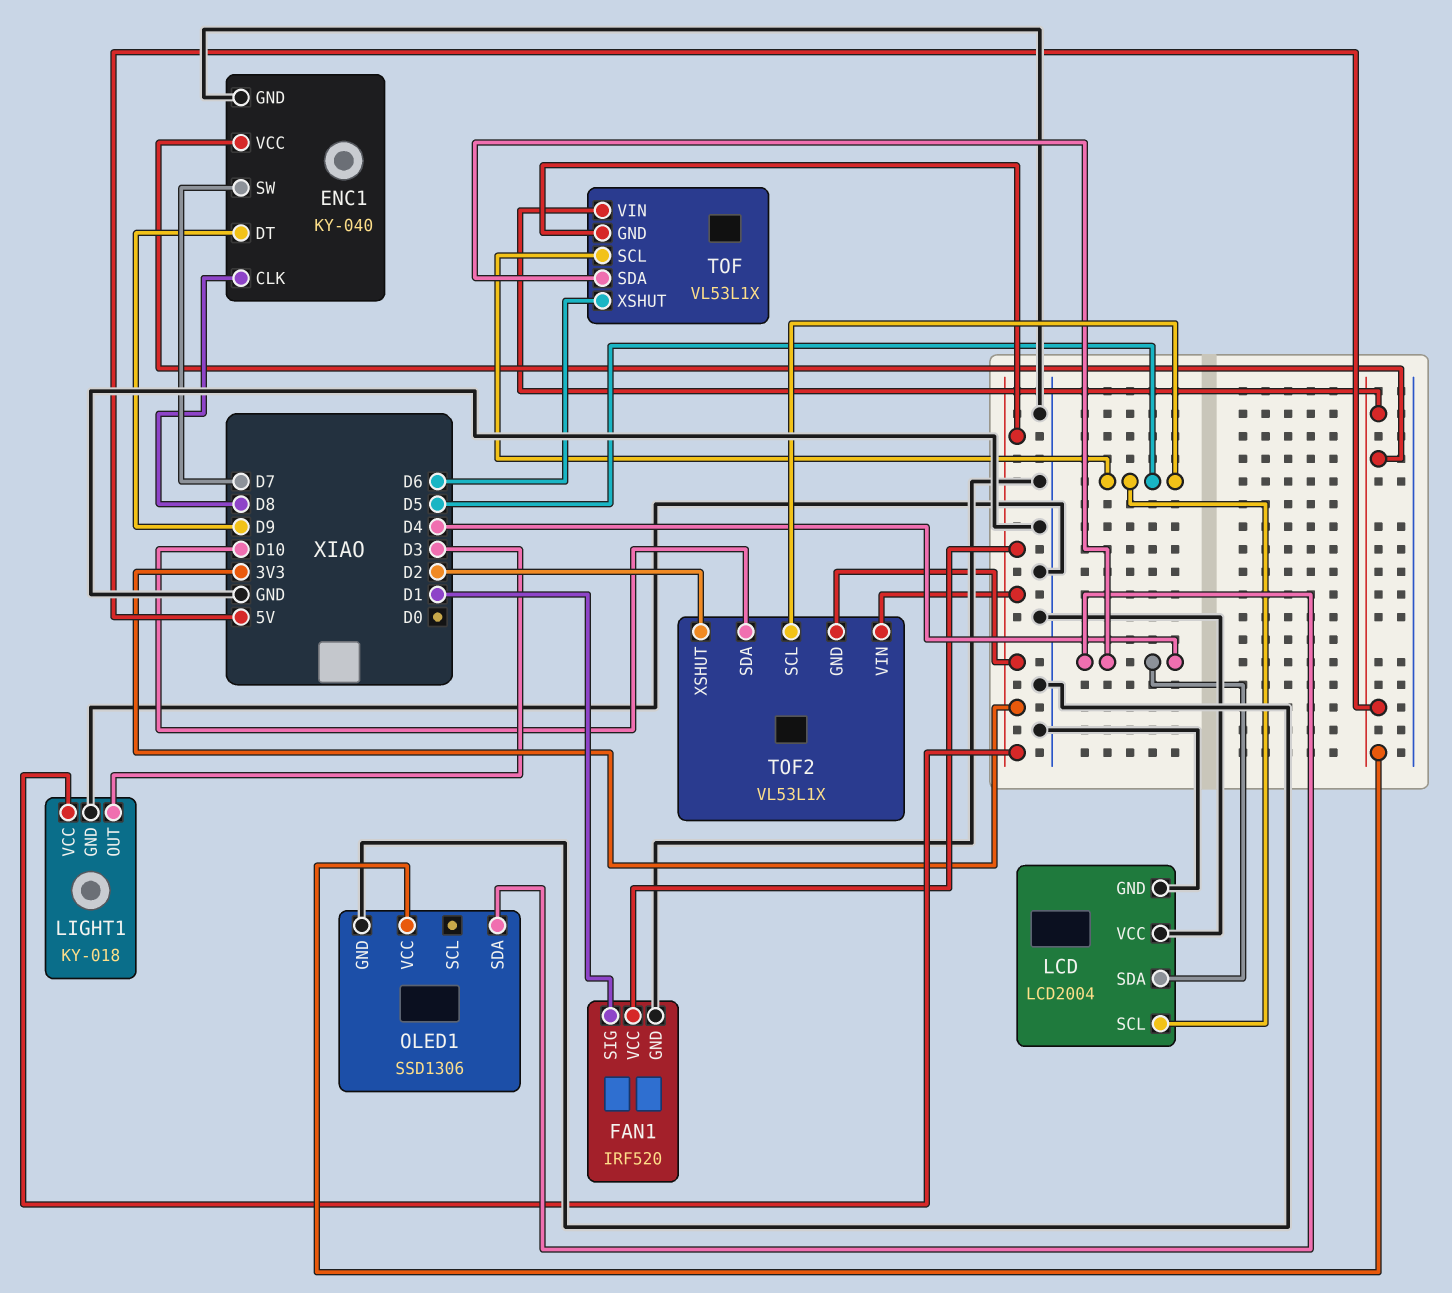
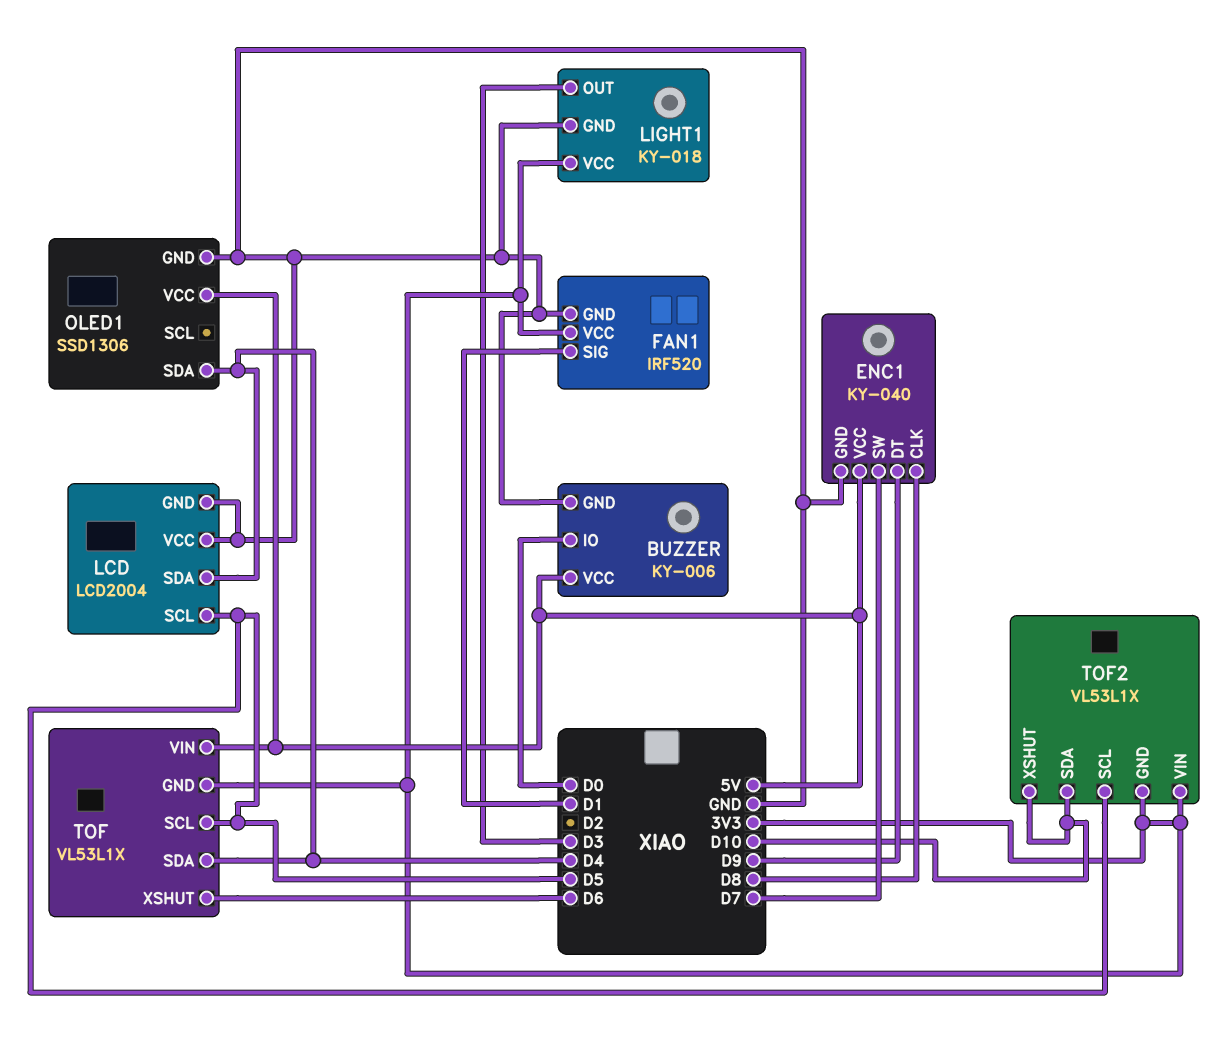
BUZZER: none -> KY-006
BUZZER pin GND: none -> GND
BUZZER pin IO: none -> D0
BUZZER pin VCC: none -> 5V
TOF2 pin XSHUT: D2 -> D10

